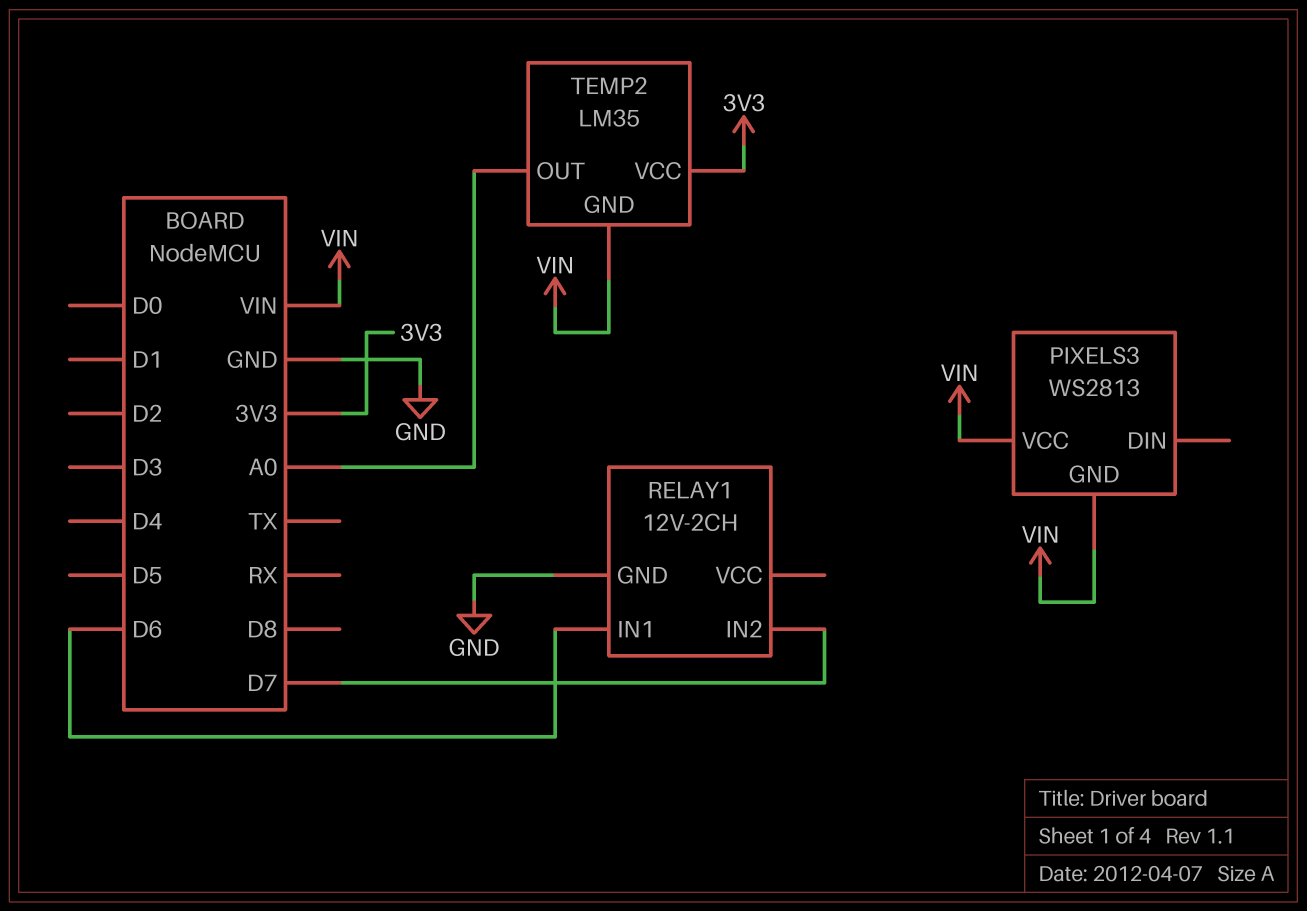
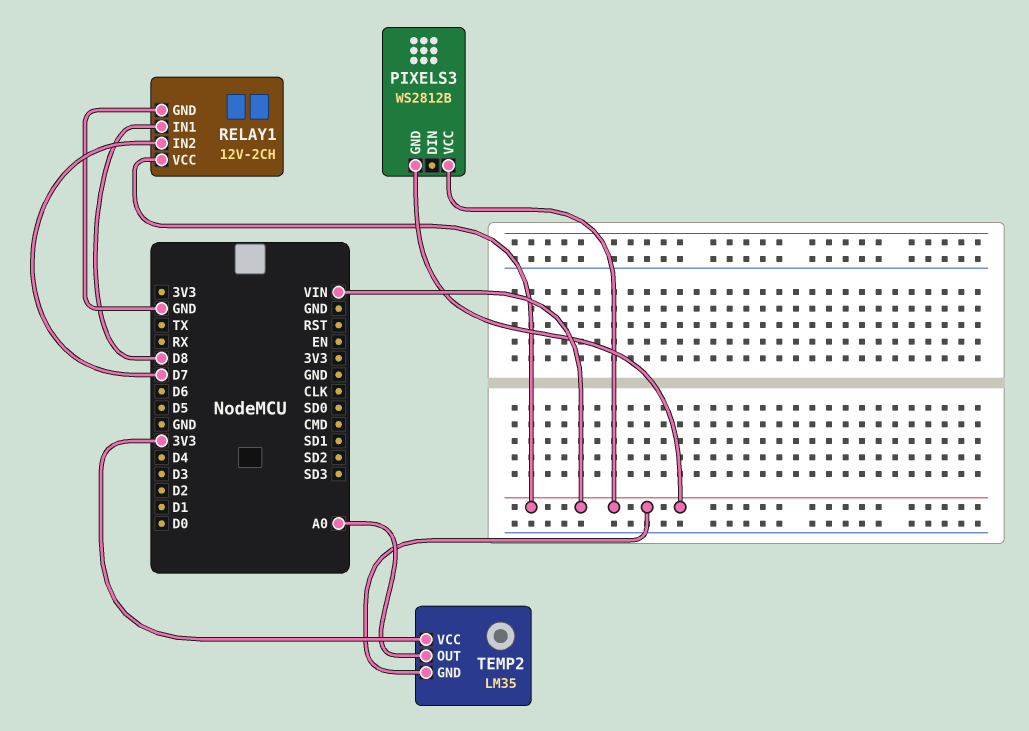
PIXELS3: WS2813 -> WS2812B
RELAY1 pin IN1: D6 -> D8
RELAY1 pin VCC: none -> VIN

